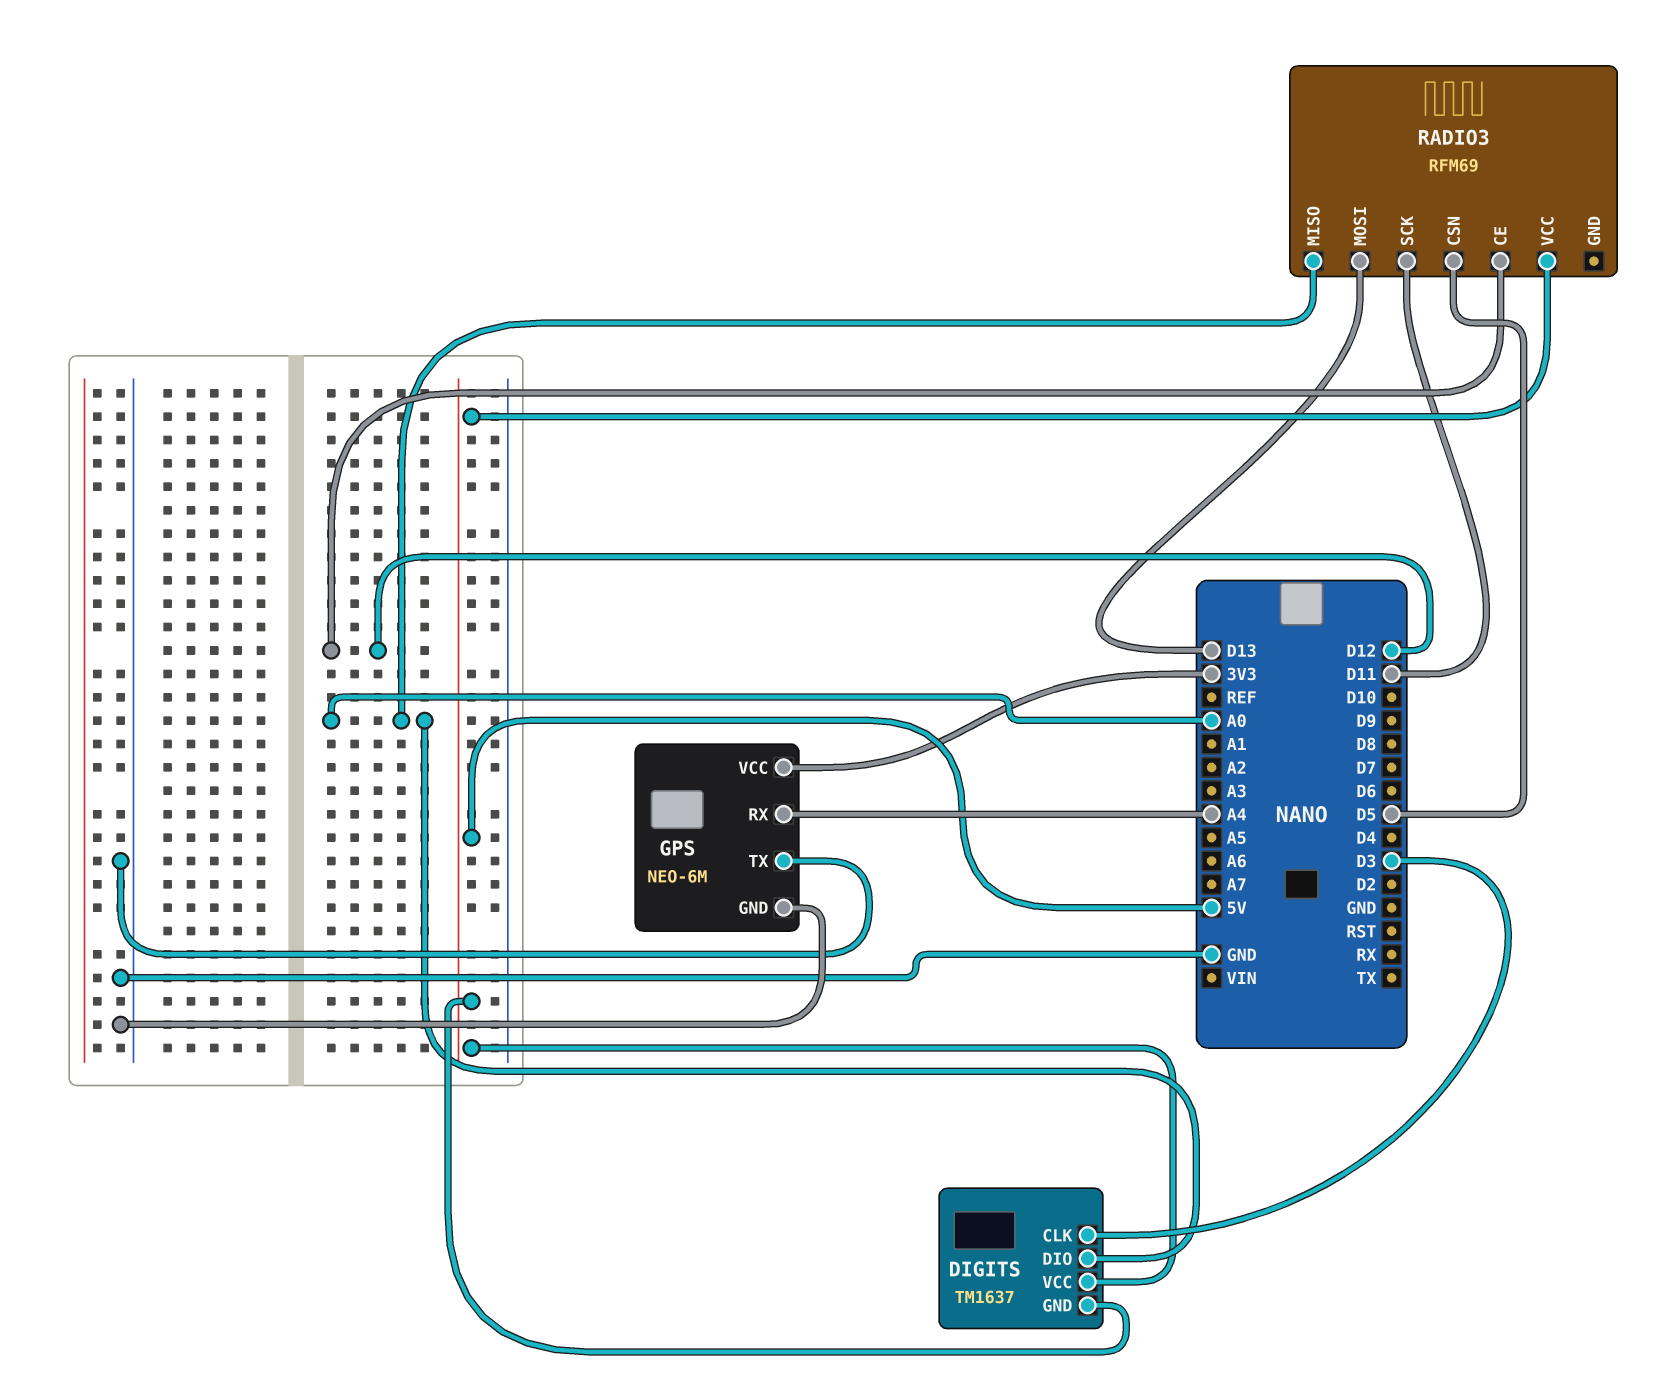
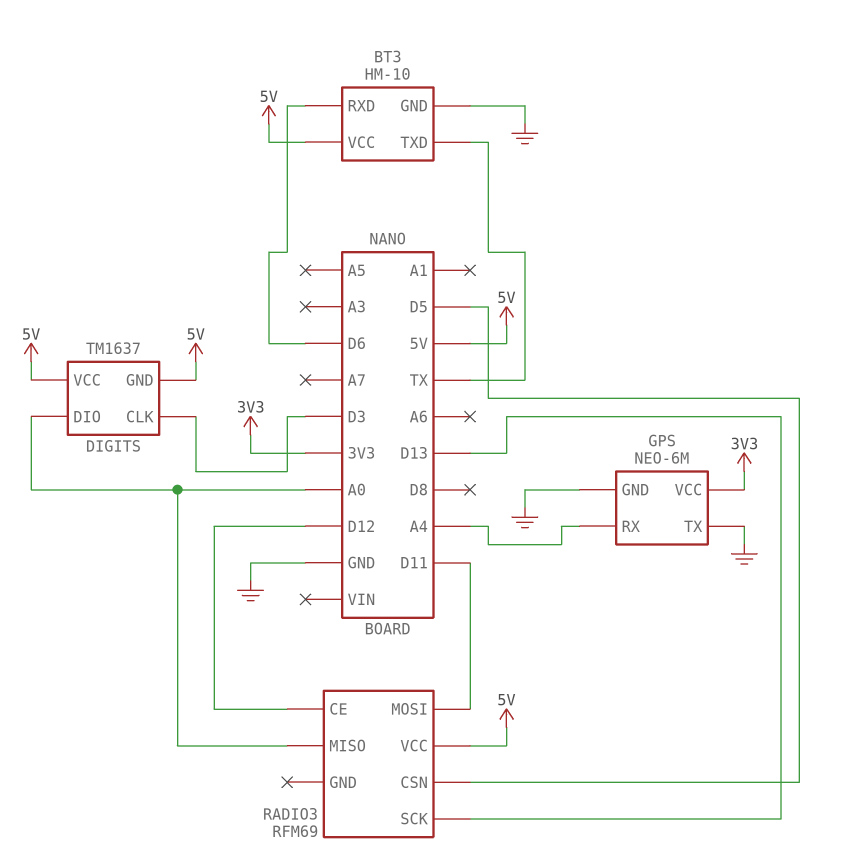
BT3: none -> HM-10
BT3 pin GND: none -> GND
BT3 pin RXD: none -> D6
BT3 pin TXD: none -> TX
BT3 pin VCC: none -> 5V
RADIO3 pin MOSI: D13 -> D11
RADIO3 pin SCK: D11 -> D13

